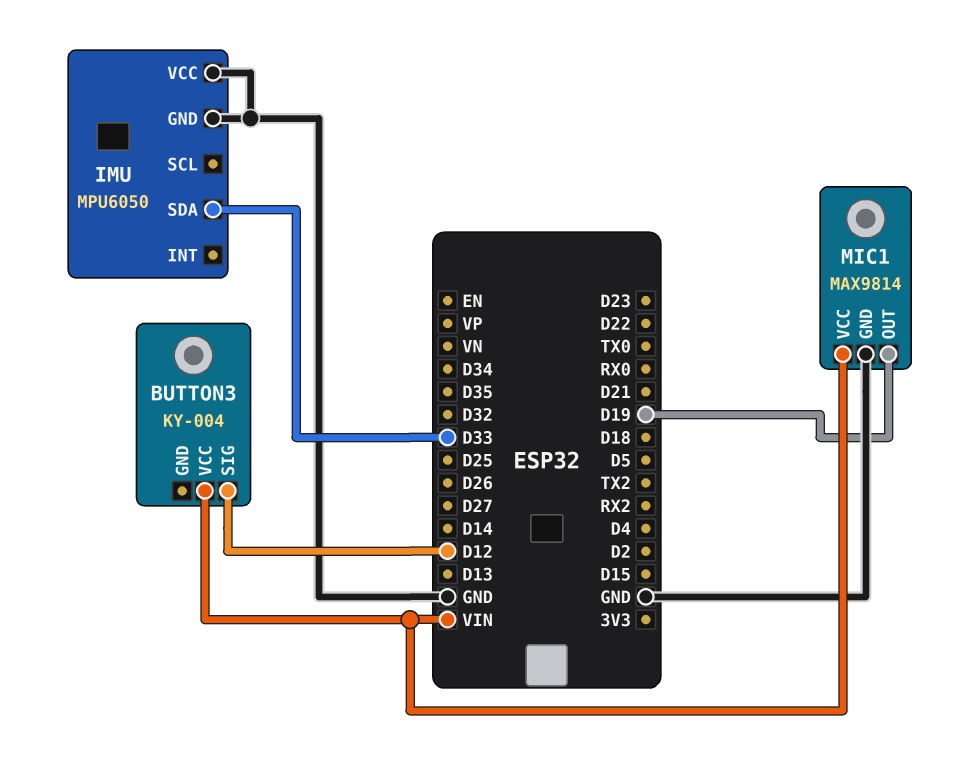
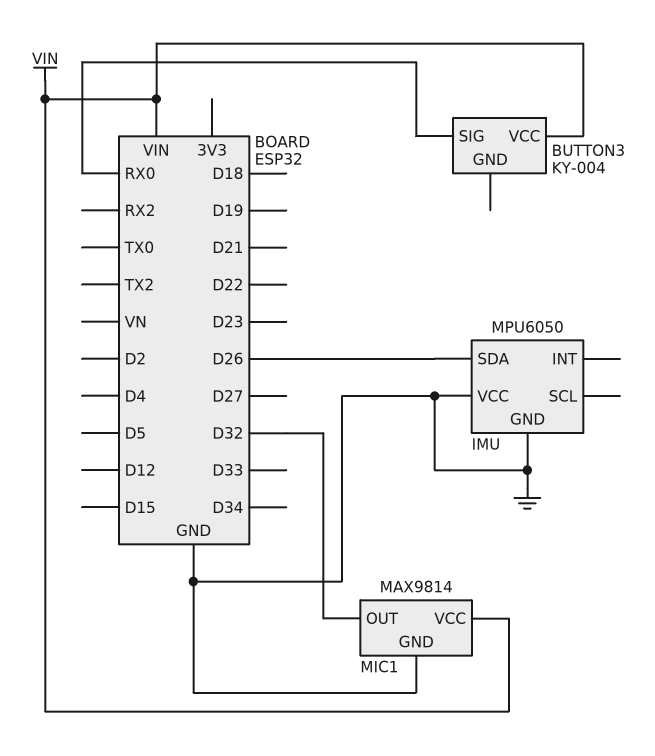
BUTTON3 pin SIG: D12 -> RX0
IMU pin SDA: D33 -> D26
MIC1 pin OUT: D19 -> D32

